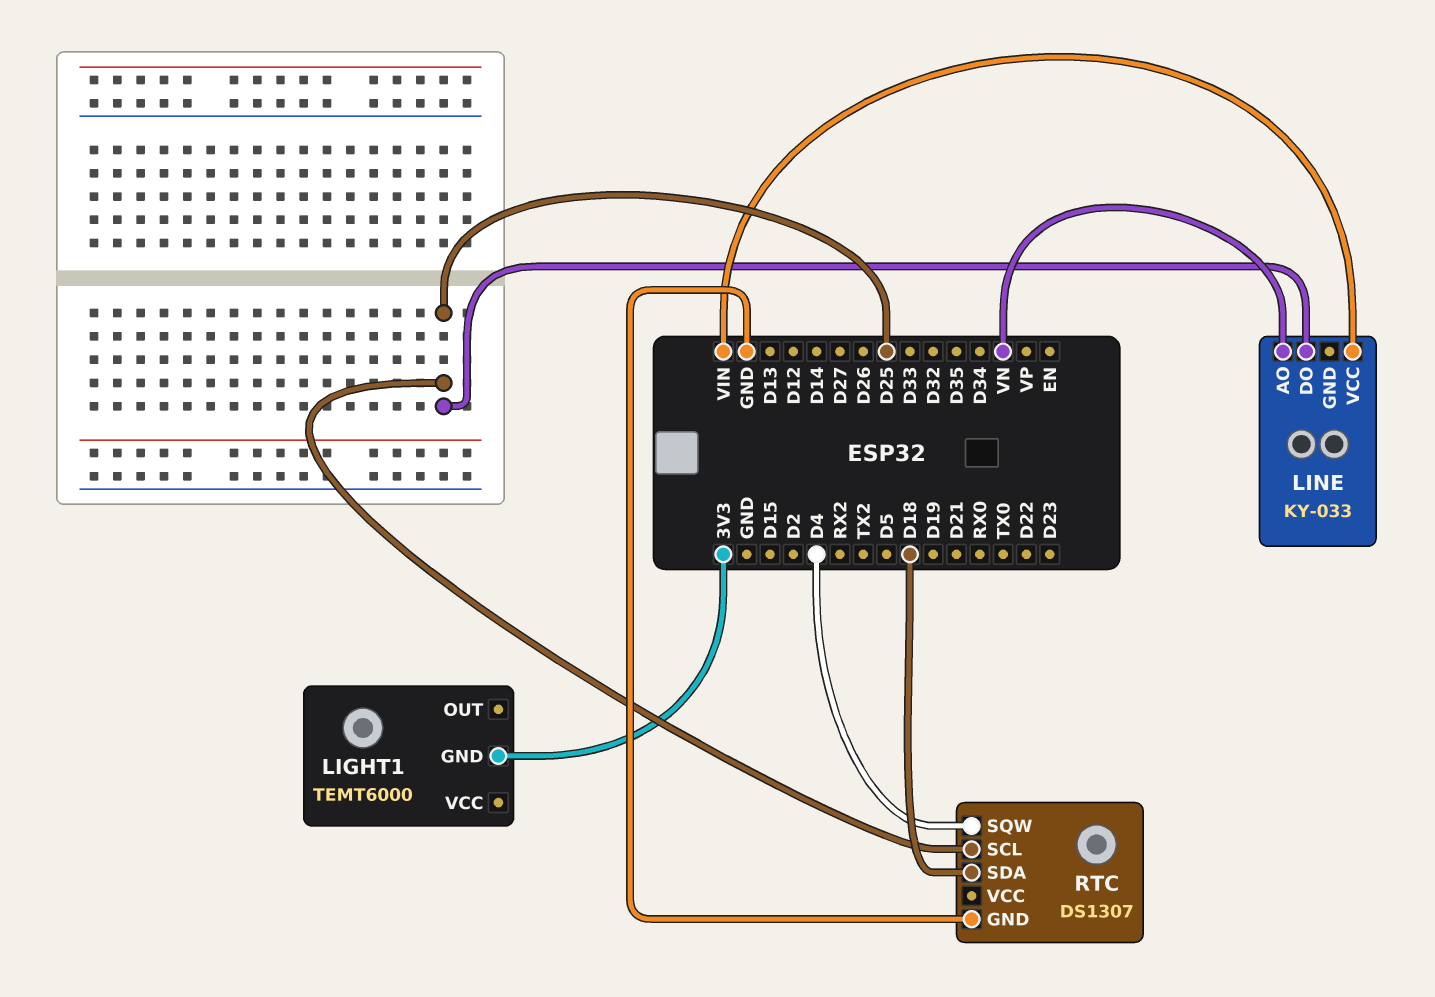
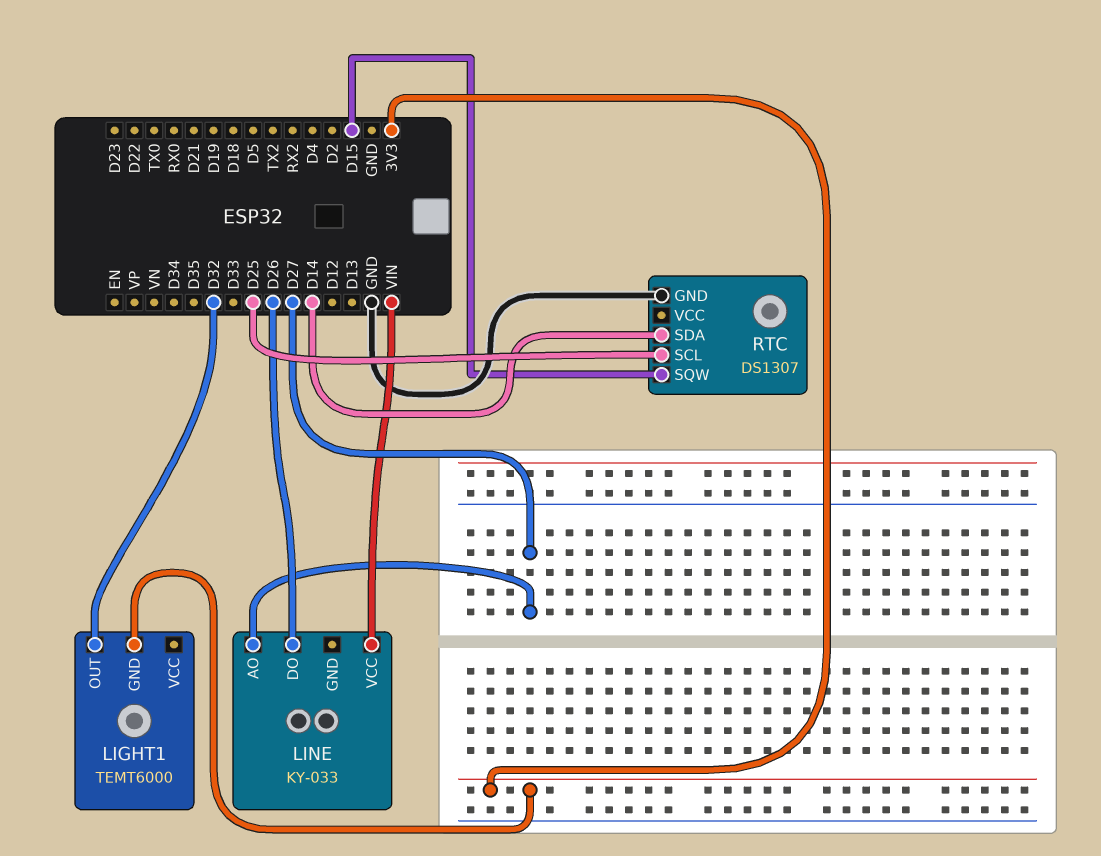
LIGHT1 pin OUT: none -> D32
LINE pin AO: VN -> D27
LINE pin DO: D25 -> D26
RTC pin SDA: D18 -> D14
RTC pin SQW: D4 -> D15

